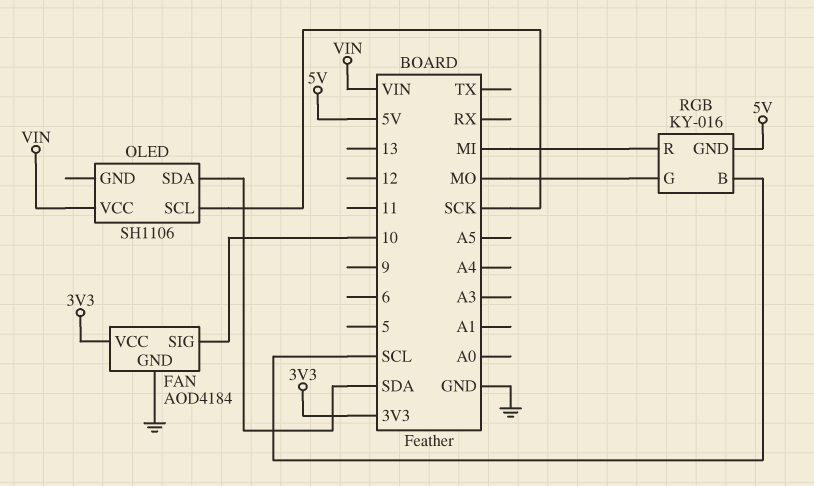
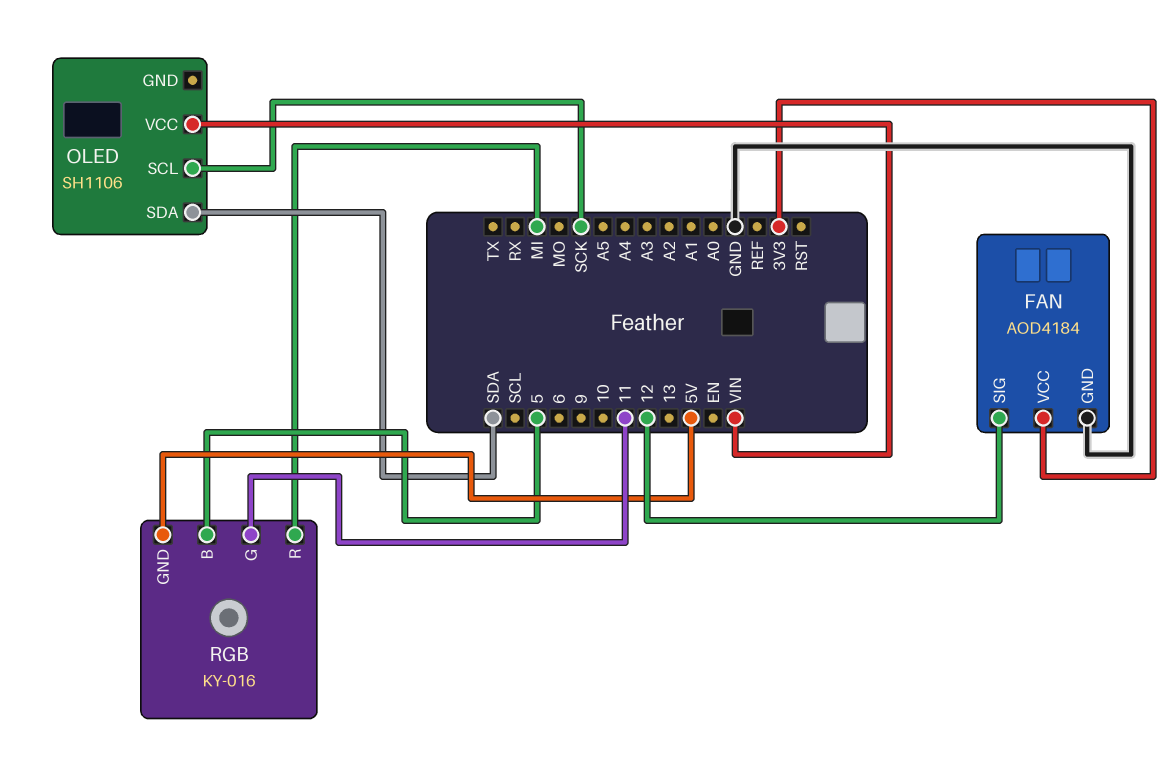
FAN pin SIG: 10 -> 12
RGB pin B: SCL -> 5
RGB pin G: MO -> 11

